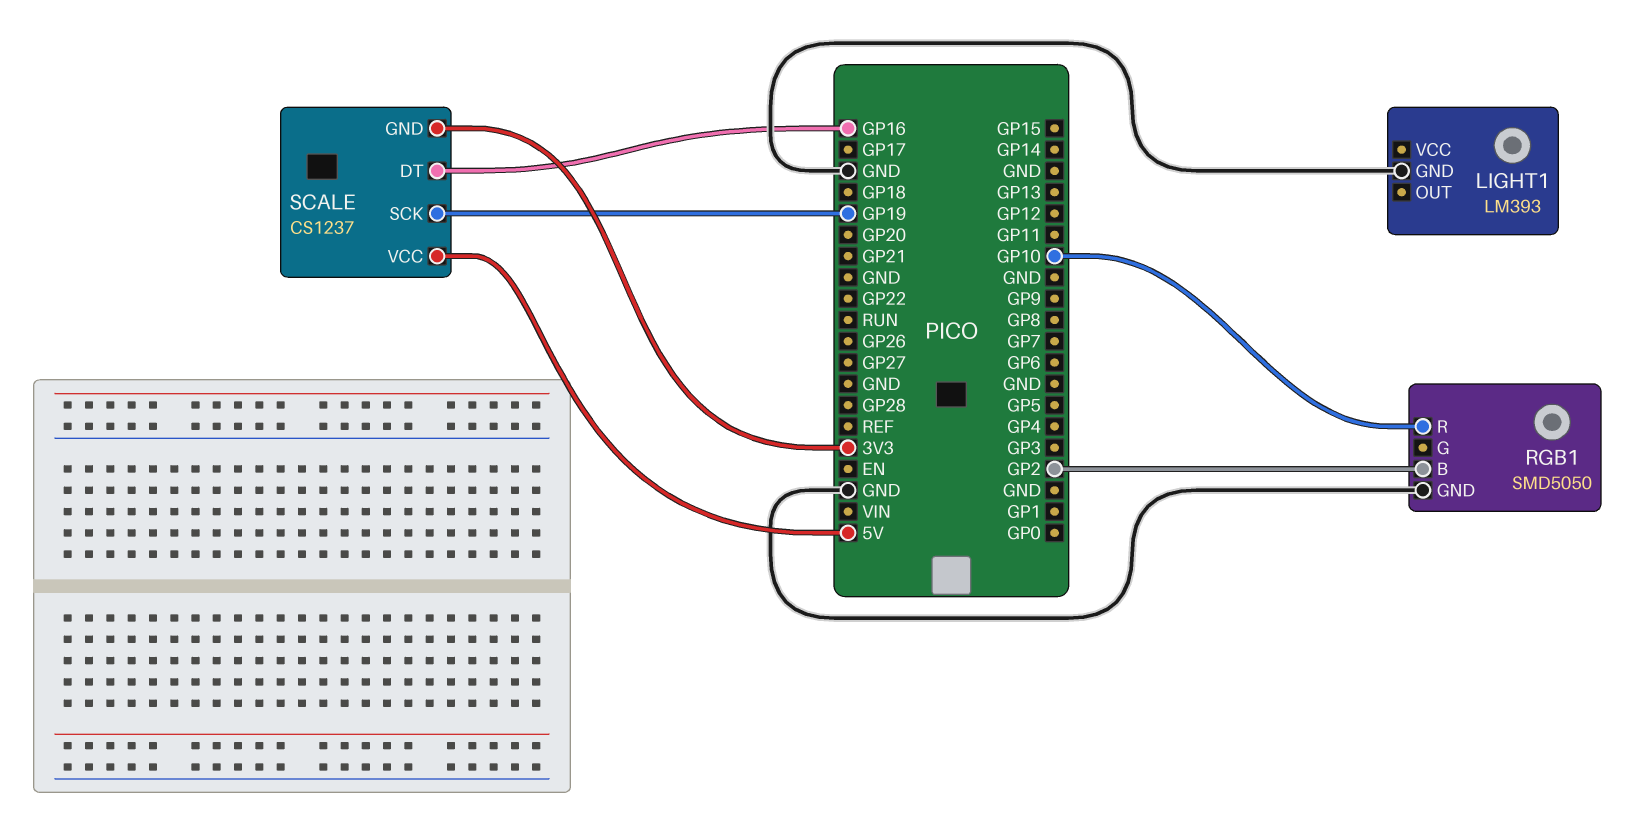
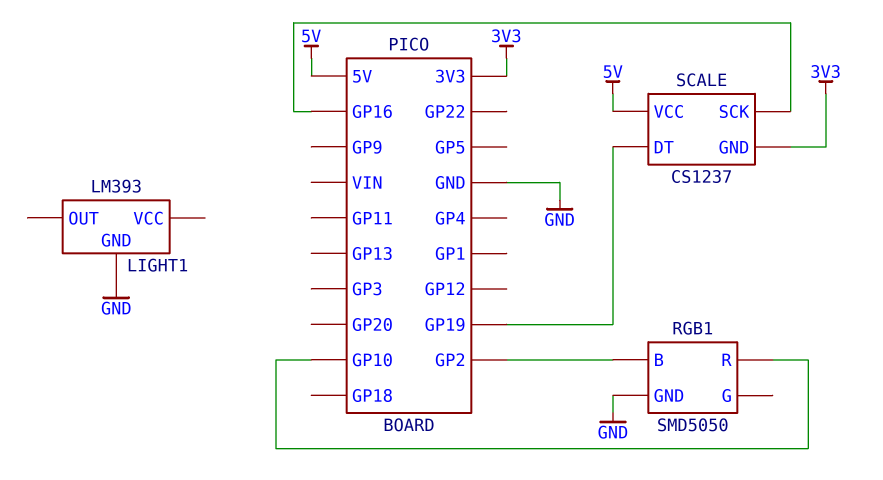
SCALE pin DT: GP16 -> GP19
SCALE pin SCK: GP19 -> GP16

